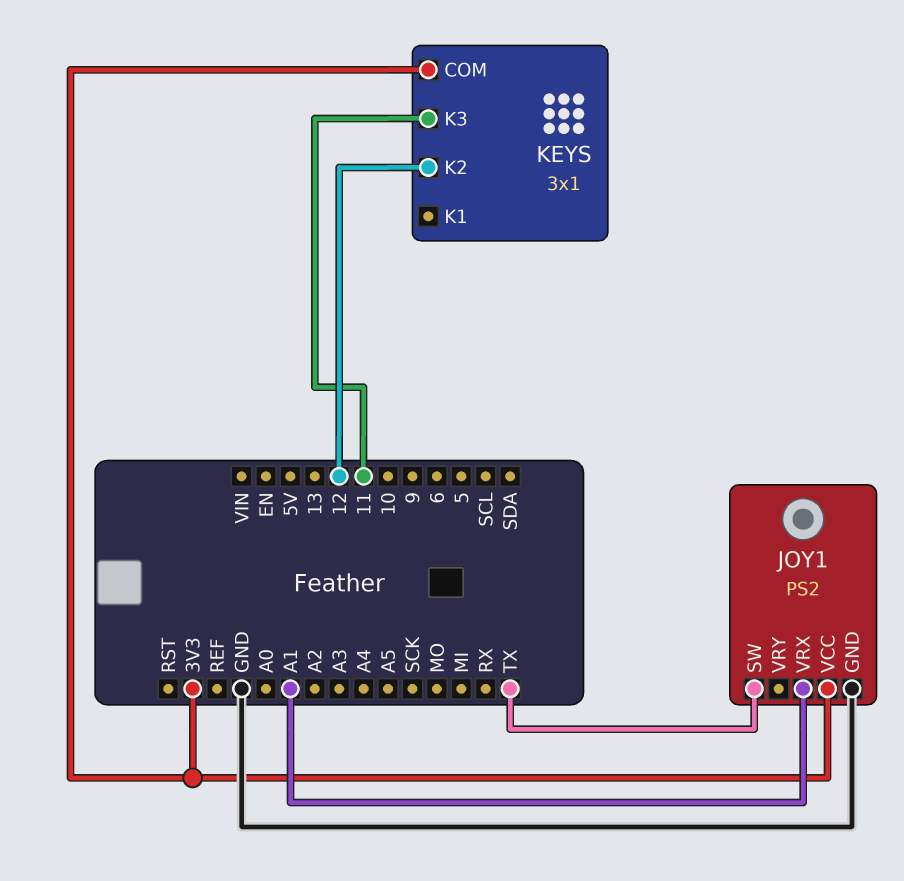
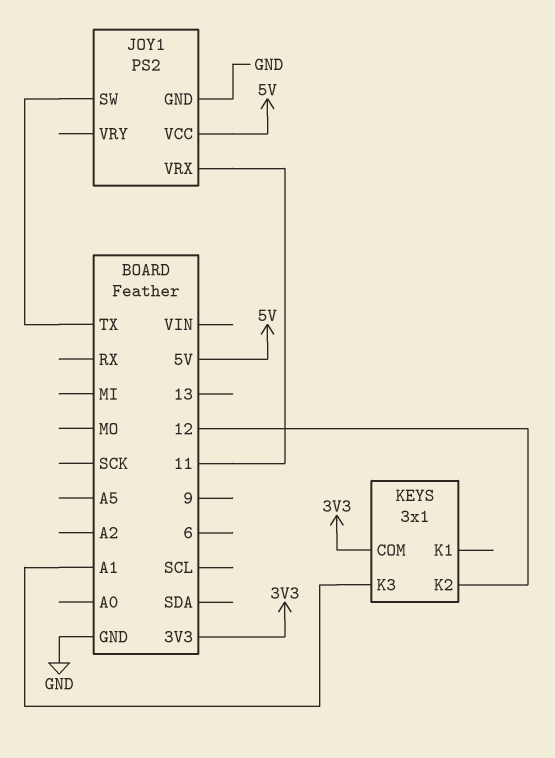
JOY1 pin VCC: 3V3 -> 5V
JOY1 pin VRX: A1 -> 11
KEYS pin K3: 11 -> A1

